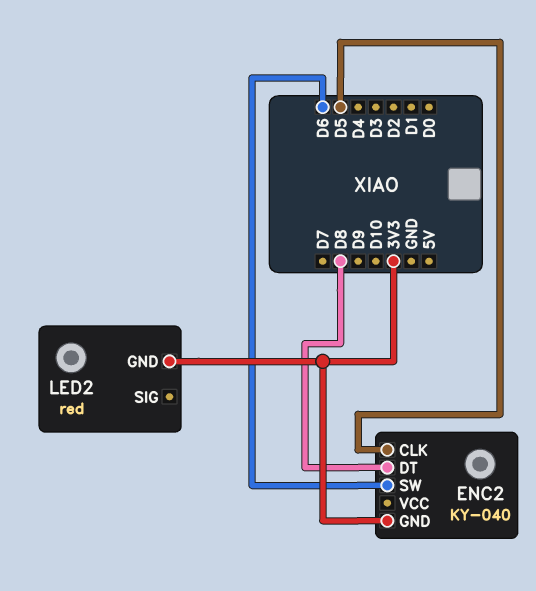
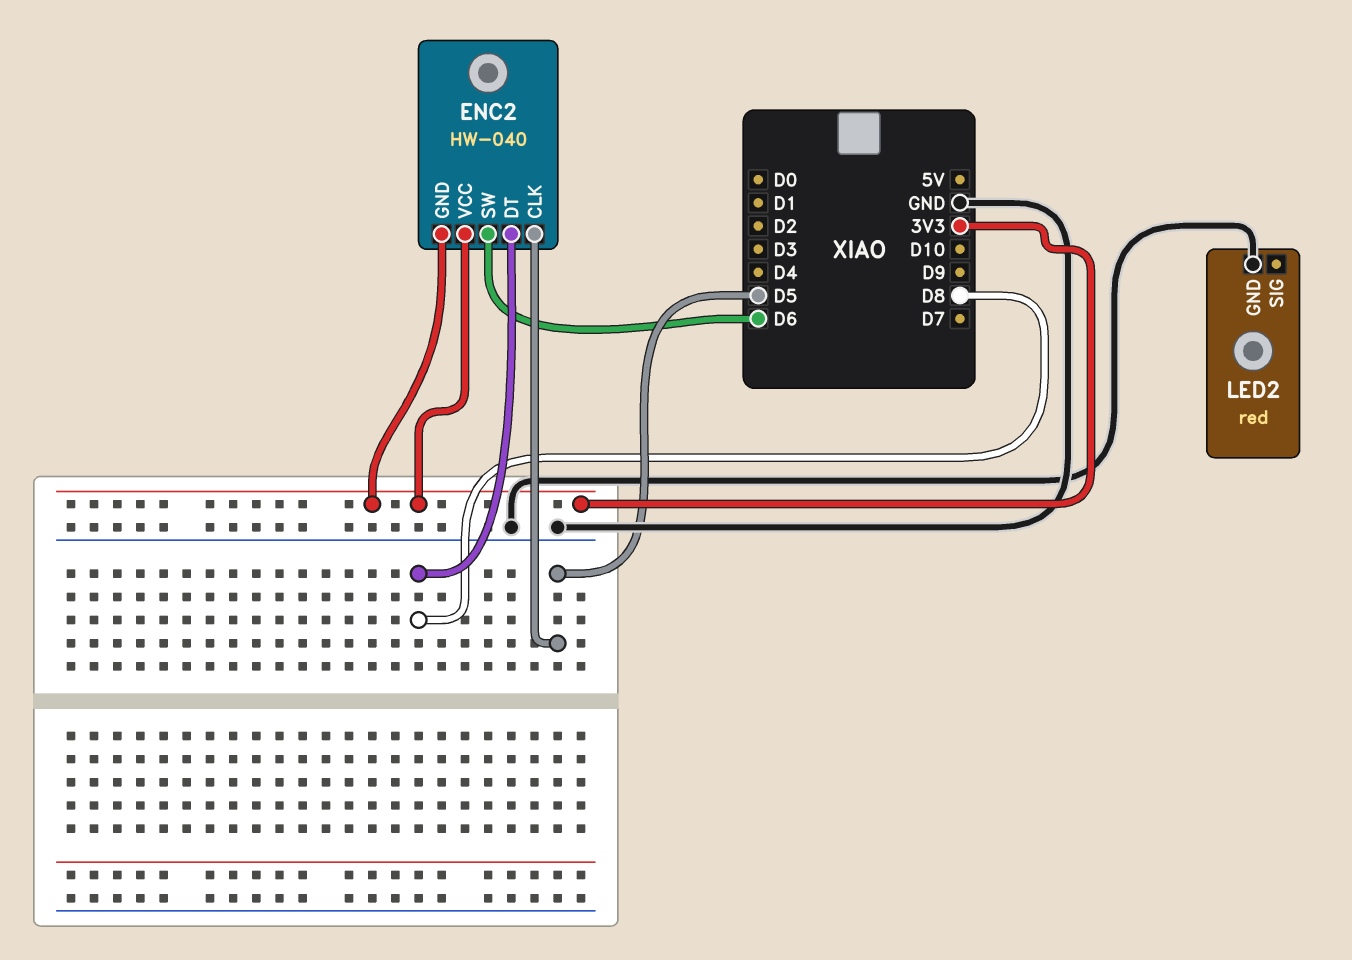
ENC2: KY-040 -> HW-040
ENC2 pin VCC: none -> 3V3
LED2 pin GND: 3V3 -> GND

